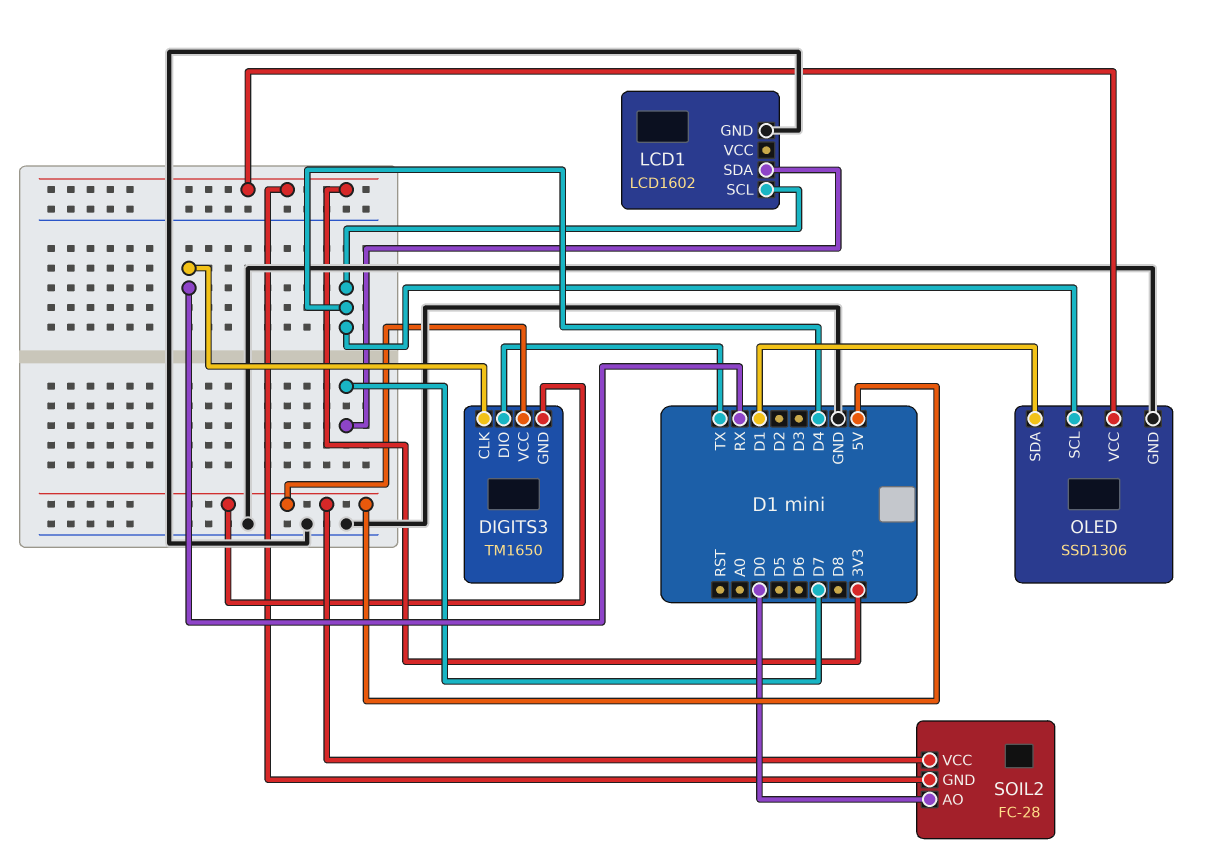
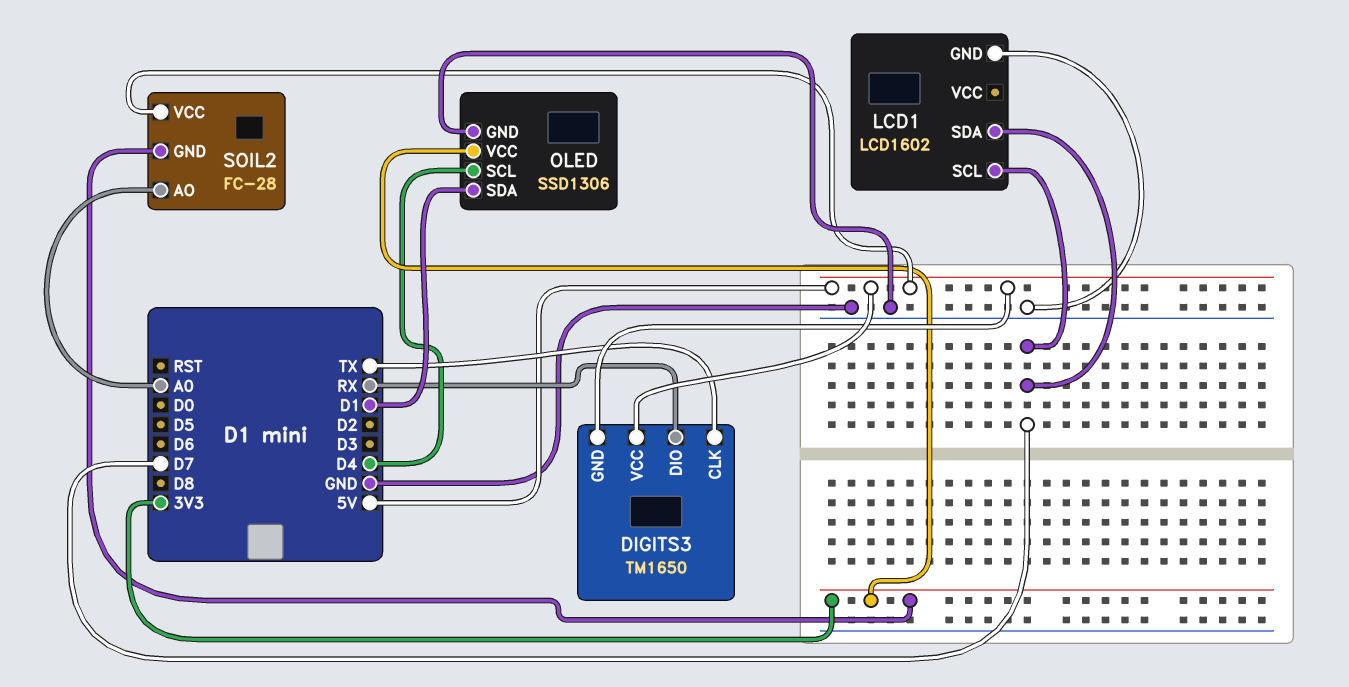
DIGITS3 pin CLK: RX -> TX
DIGITS3 pin DIO: TX -> RX
LCD1 pin SCL: D4 -> D7
SOIL2 pin AO: D0 -> A0

